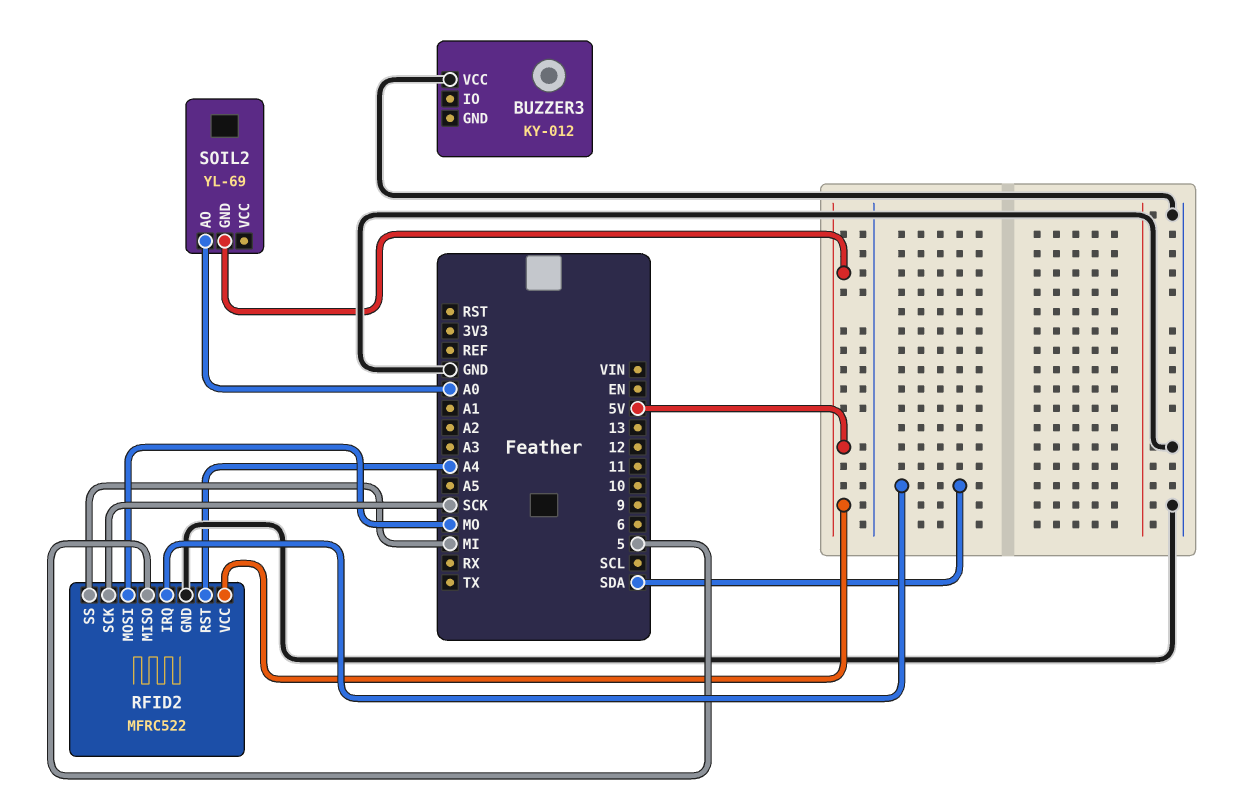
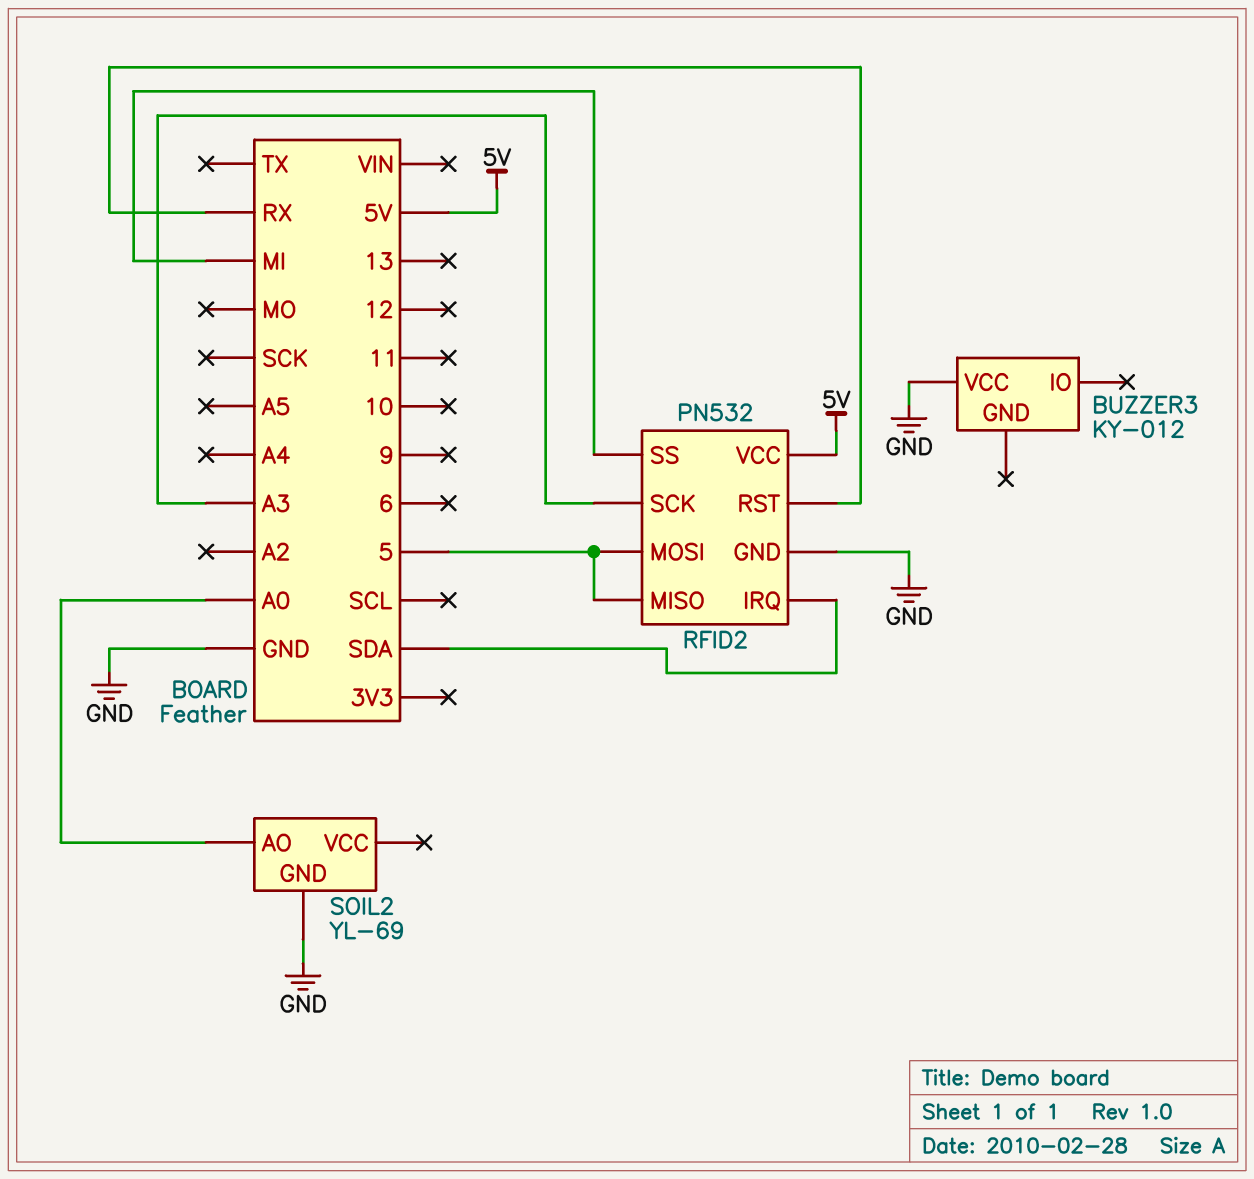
RFID2: MFRC522 -> PN532
RFID2 pin MOSI: MO -> 5
RFID2 pin RST: A4 -> RX
RFID2 pin SCK: SCK -> A3
SOIL2 pin GND: 5V -> GND

